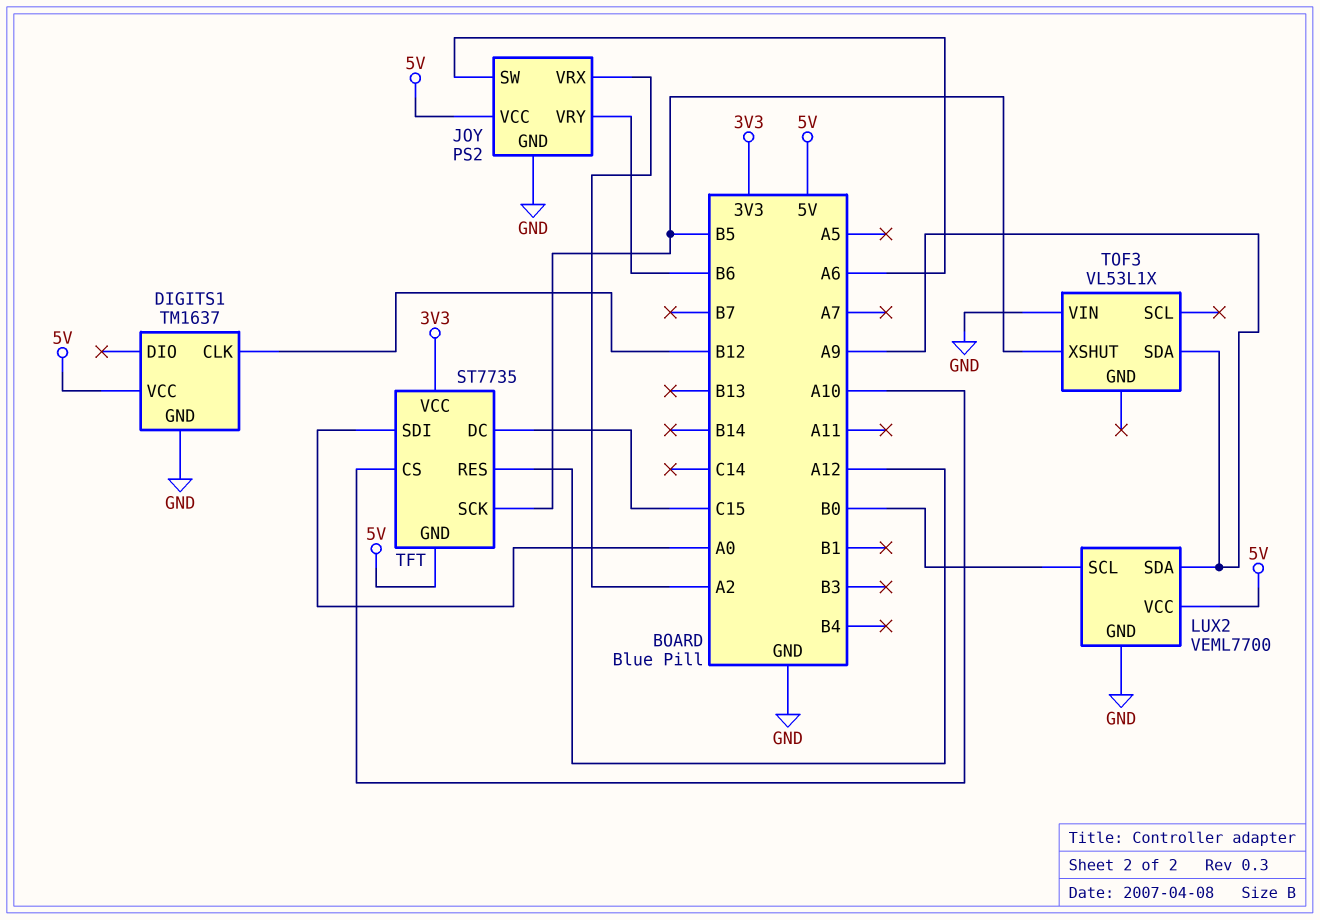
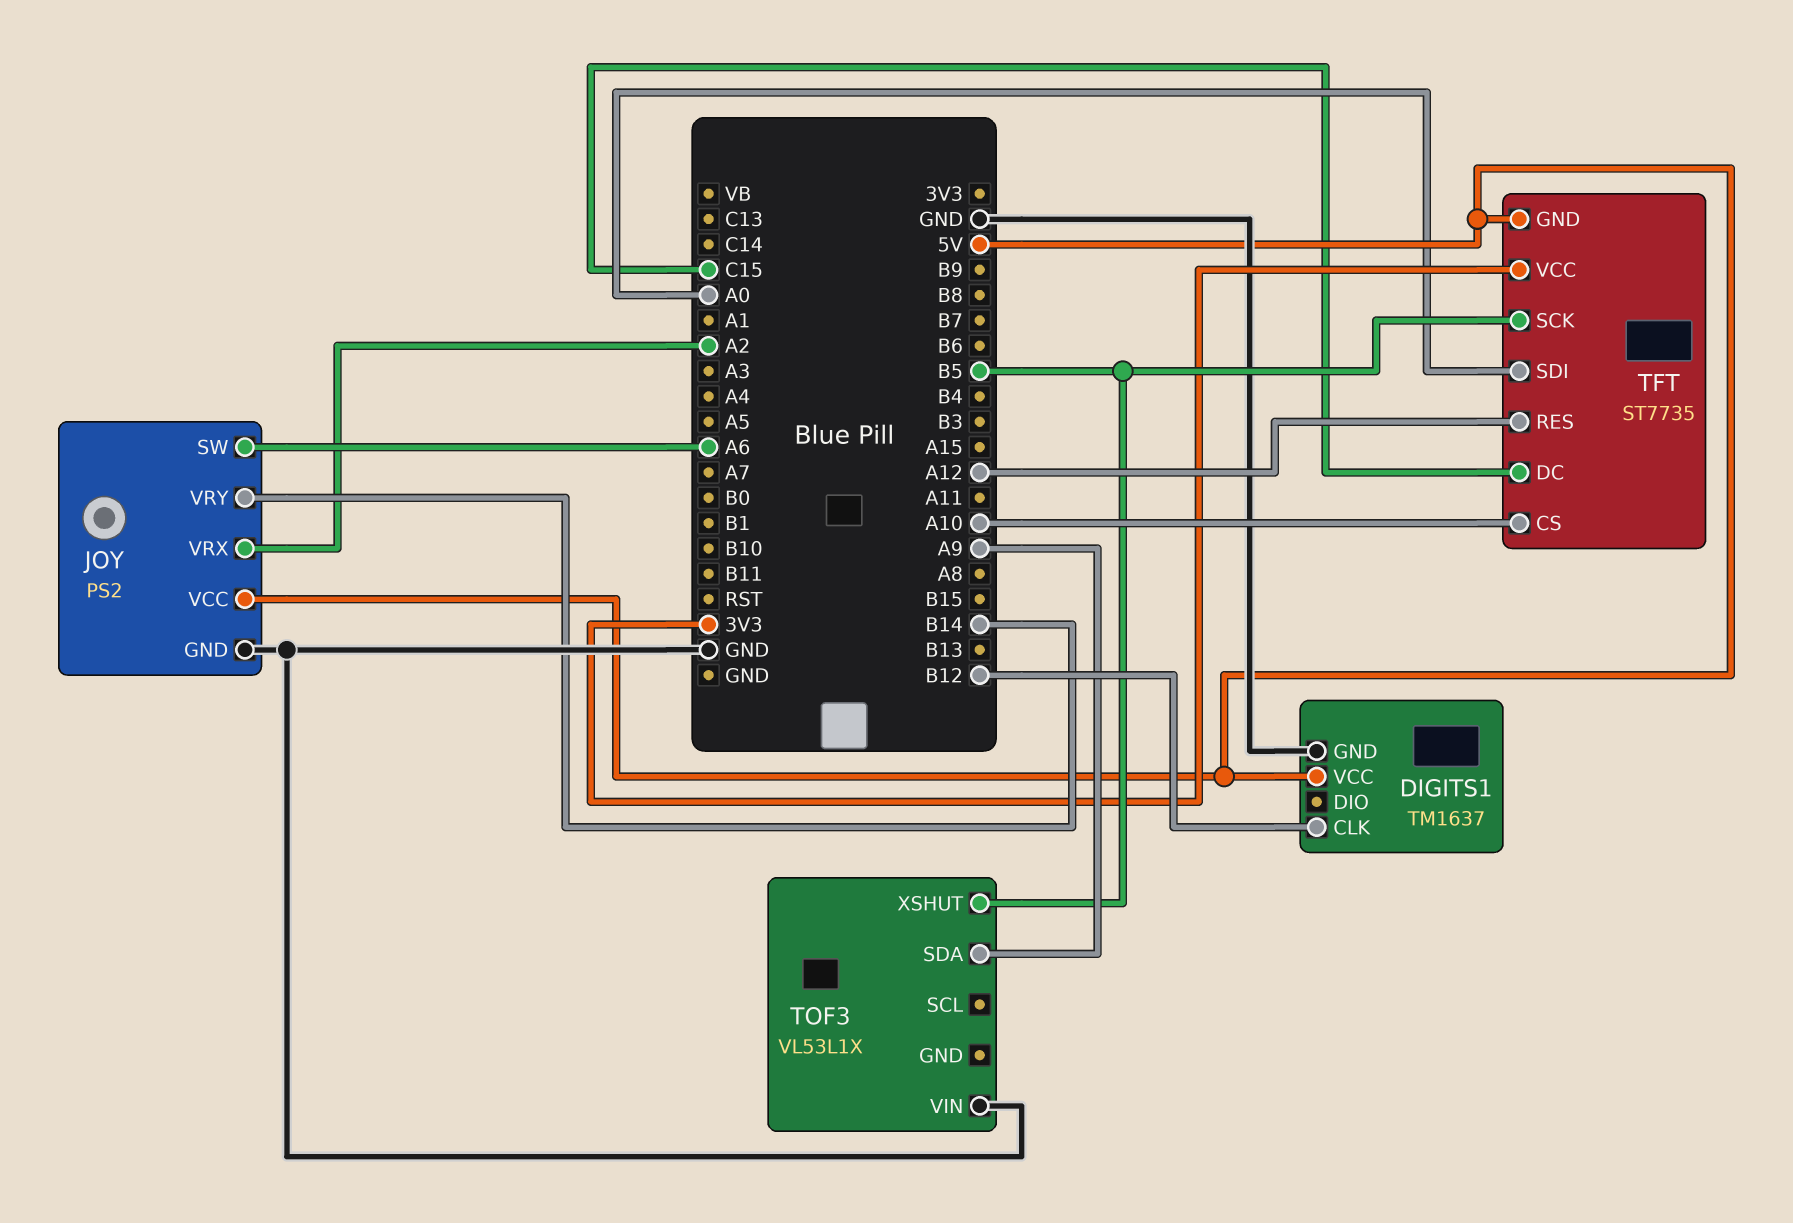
JOY pin VRY: B6 -> B14
LUX2: VEML7700 -> none
LUX2 pin GND: GND -> none
LUX2 pin SCL: B0 -> none
LUX2 pin SDA: A9 -> none
LUX2 pin VCC: 5V -> none

